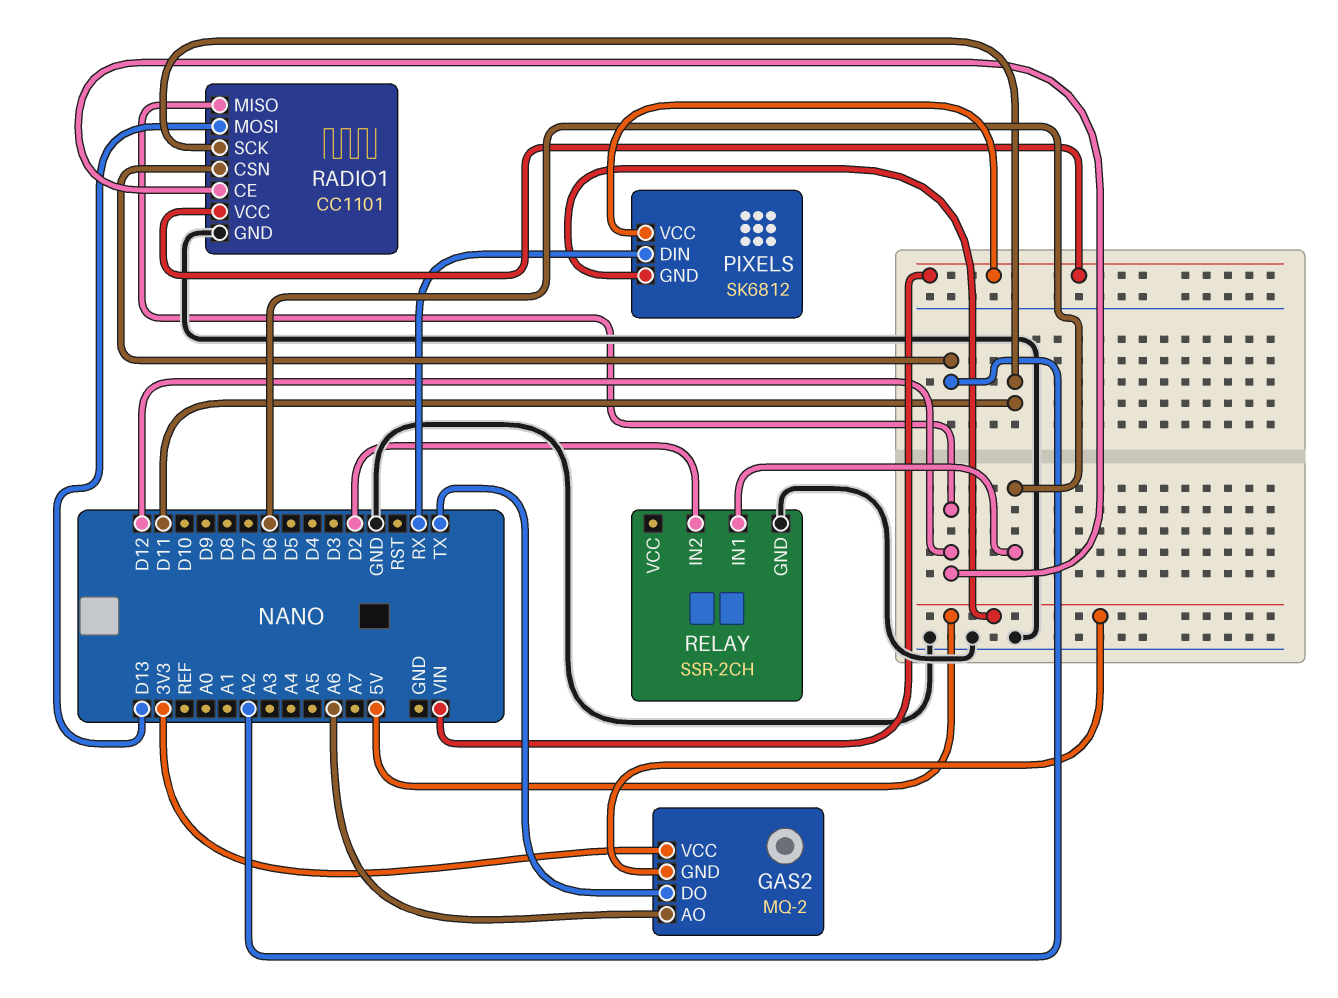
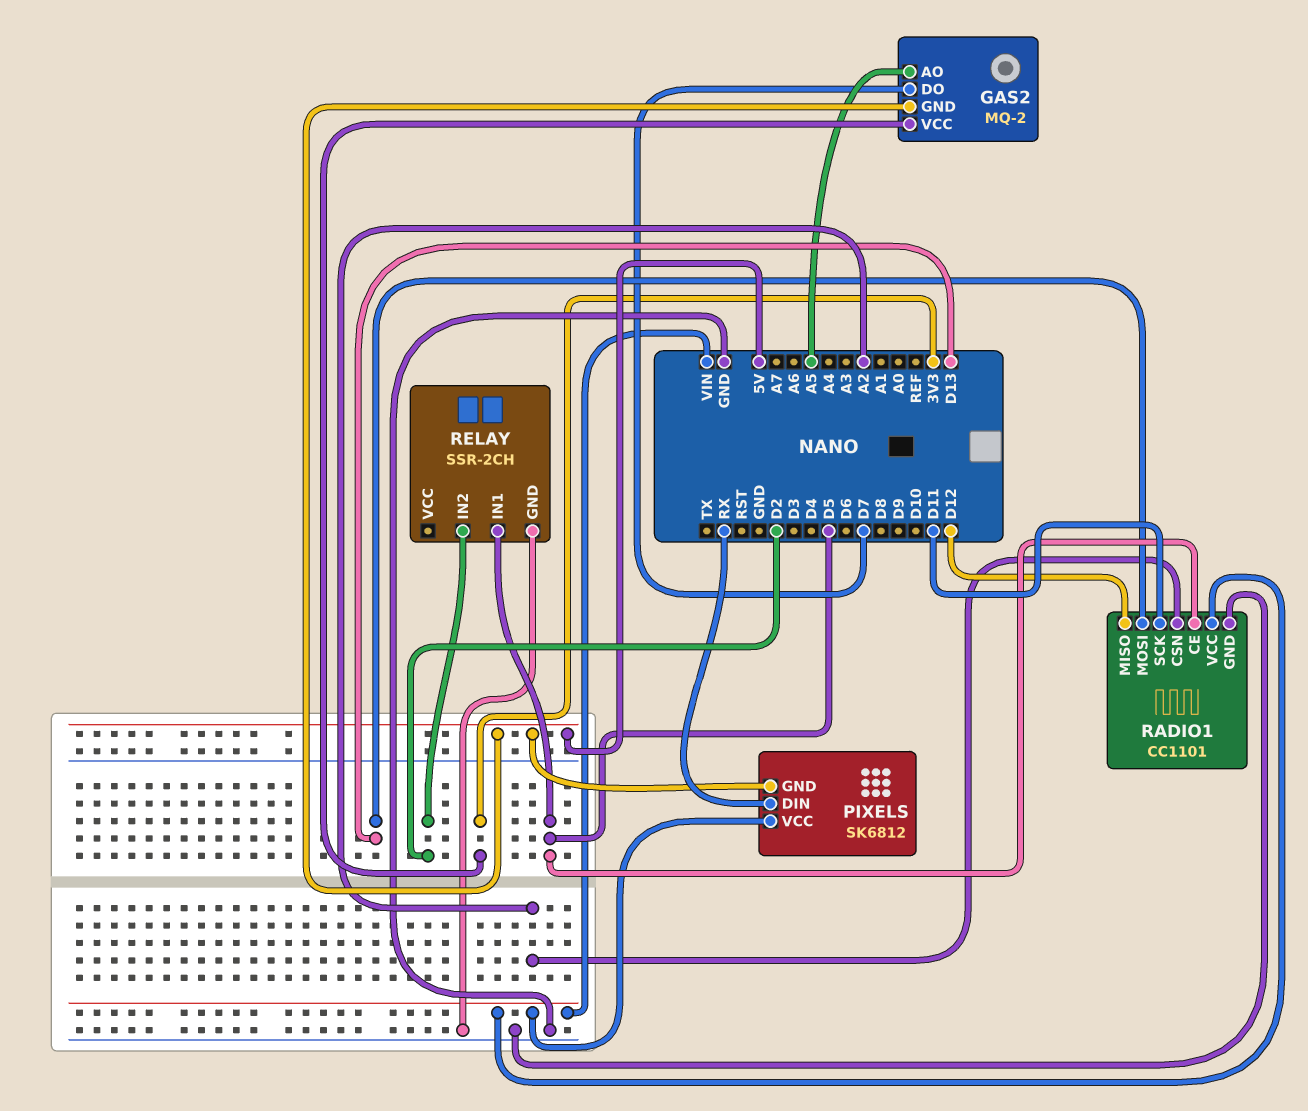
GAS2 pin AO: A6 -> A5
GAS2 pin DO: TX -> D7
RADIO1 pin CE: D12 -> D5
RELAY pin IN1: D6 -> D5

